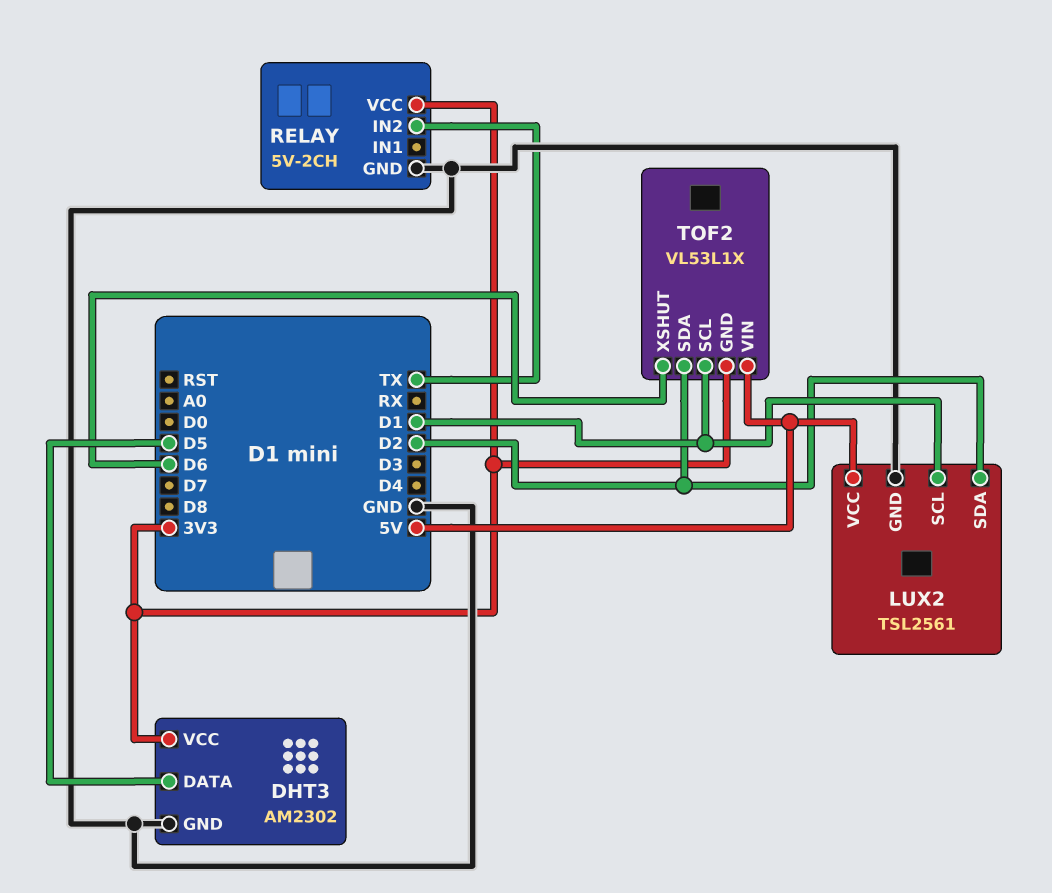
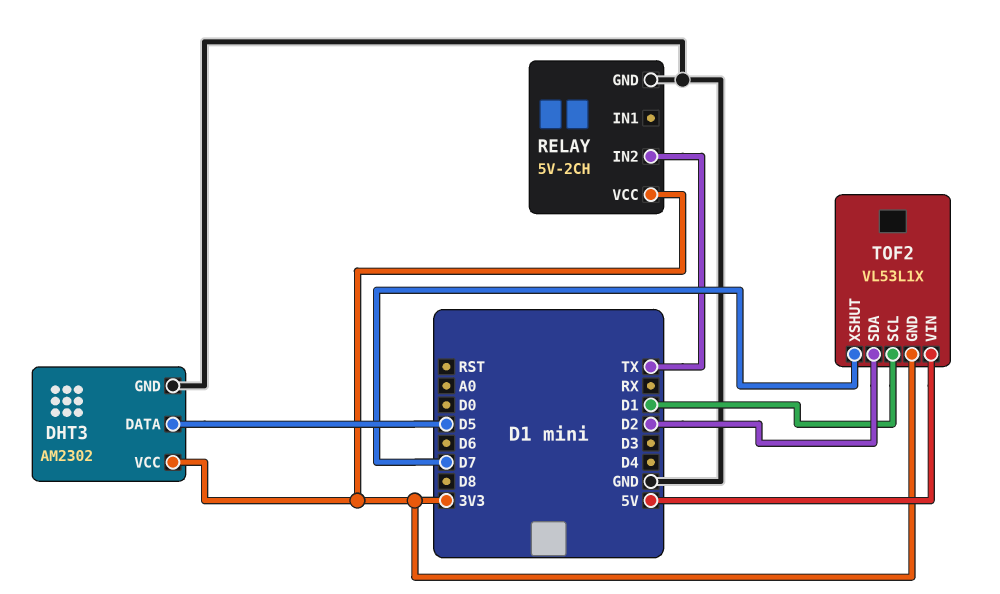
LUX2: TSL2561 -> none
LUX2 pin GND: GND -> none
LUX2 pin SCL: D1 -> none
LUX2 pin SDA: D2 -> none
LUX2 pin VCC: 5V -> none
TOF2 pin XSHUT: D6 -> D7

